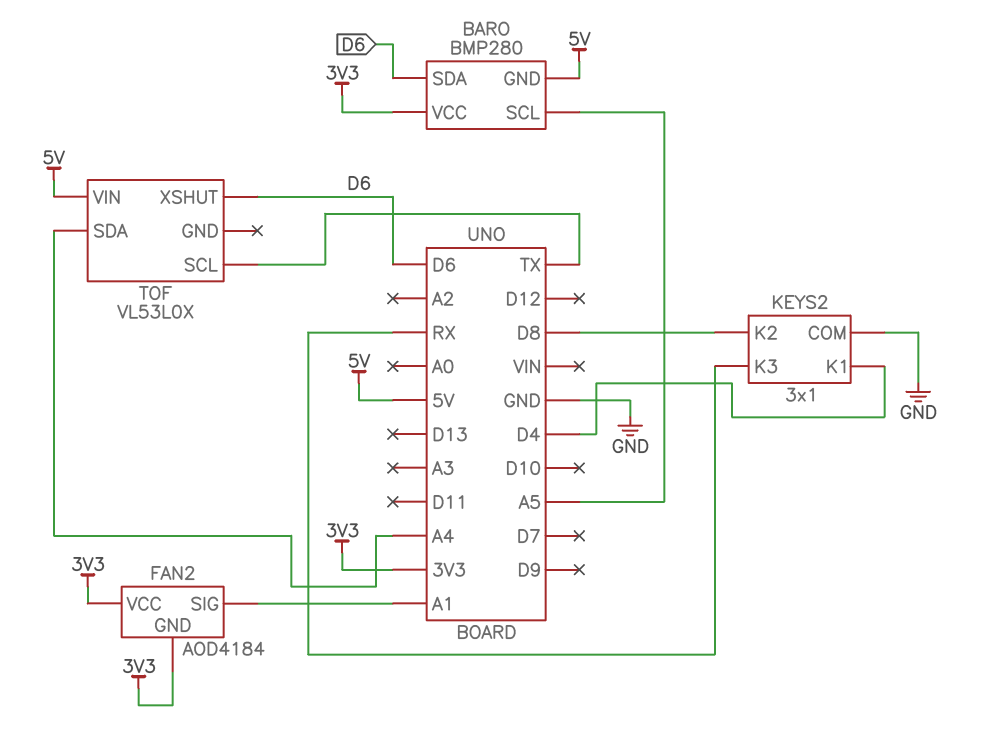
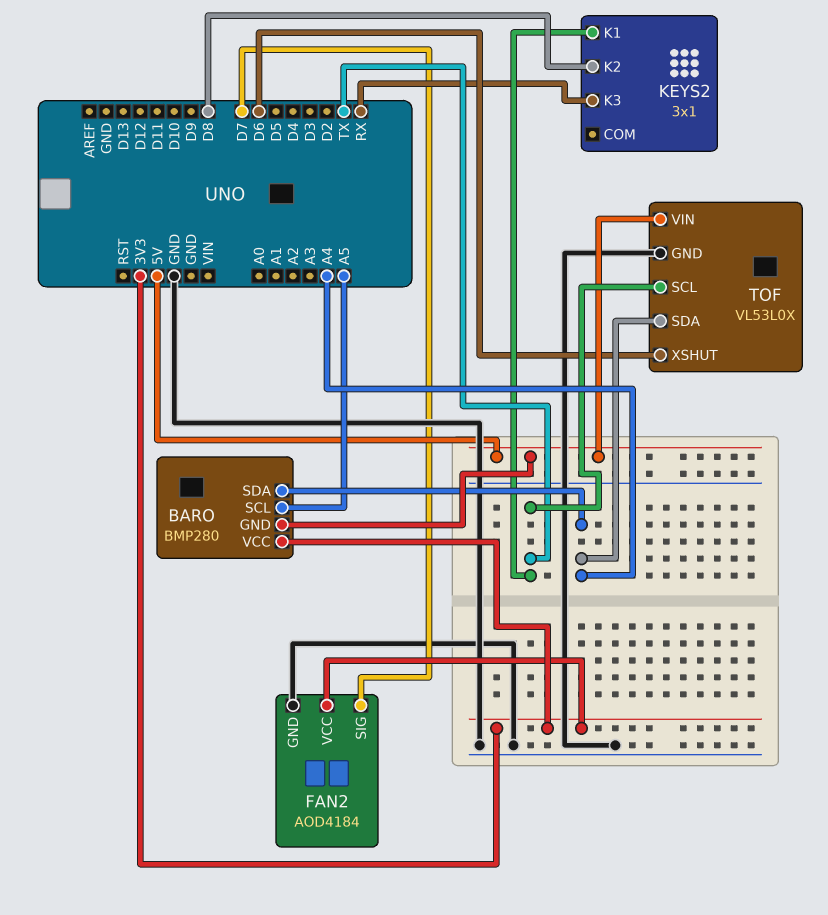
BARO pin SDA: D6 -> A4
FAN2 pin GND: 3V3 -> GND
FAN2 pin SIG: A1 -> D7
KEYS2 pin COM: GND -> none
KEYS2 pin K1: D4 -> TX
TOF pin GND: none -> GND

